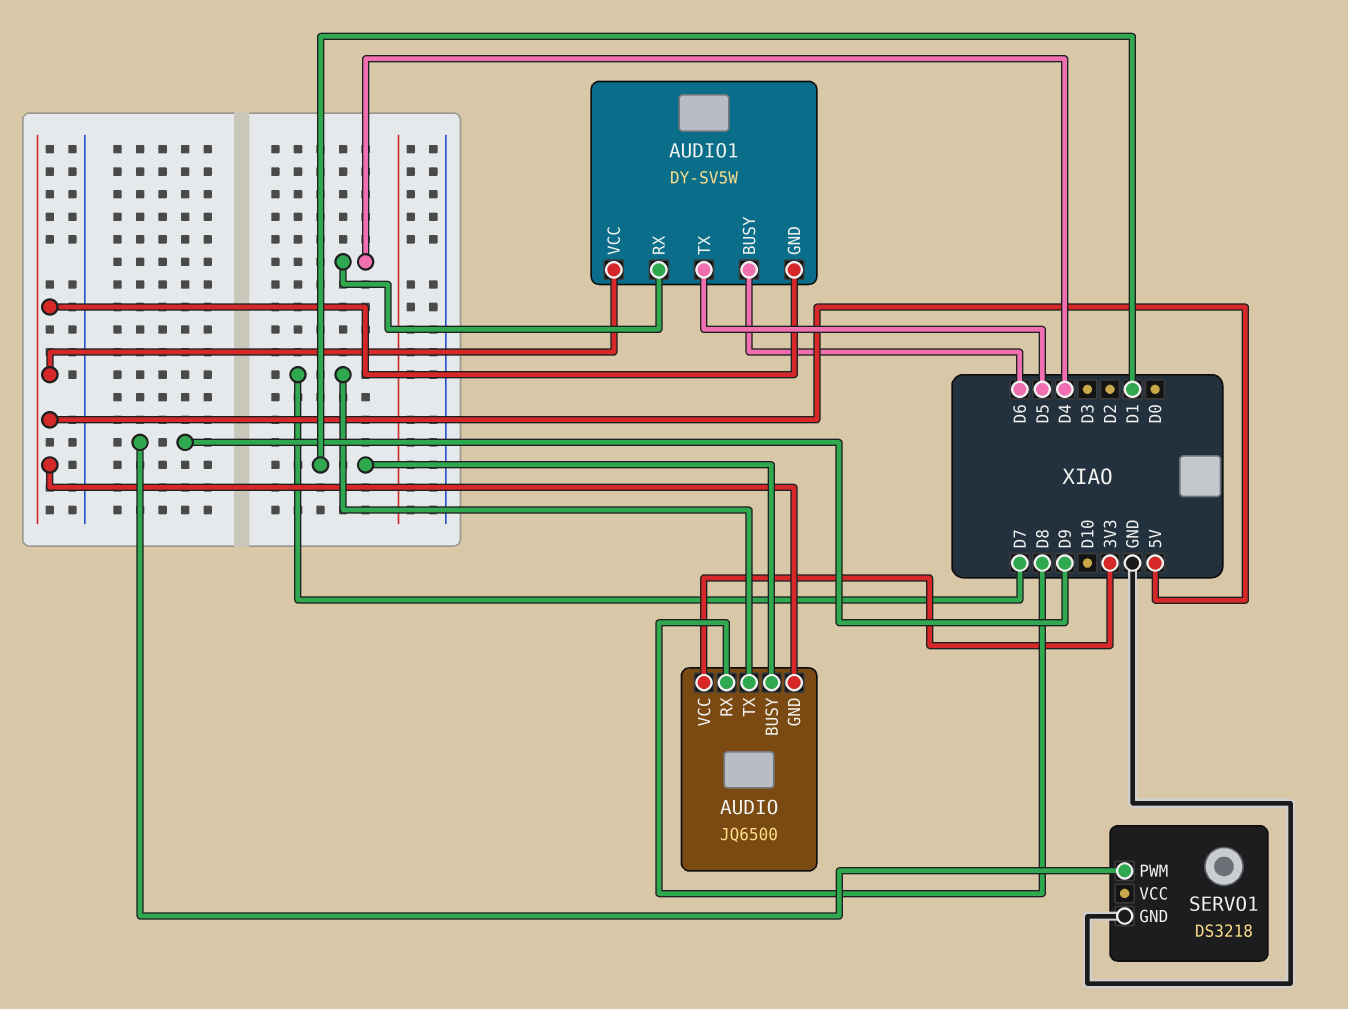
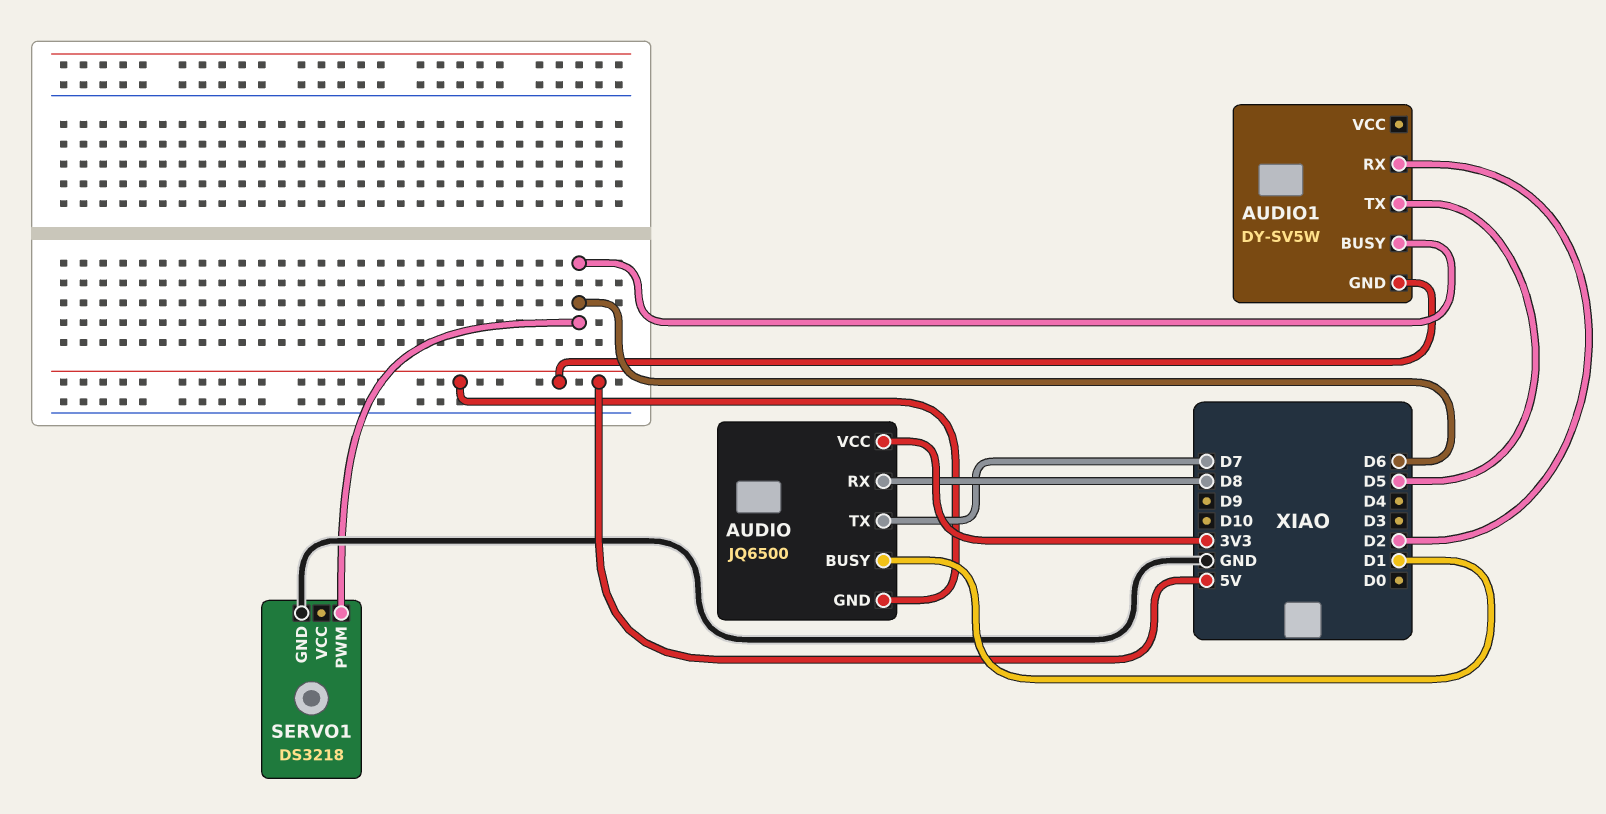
AUDIO1 pin RX: D4 -> D2
AUDIO1 pin VCC: 5V -> none
SERVO1 pin PWM: D9 -> D6

